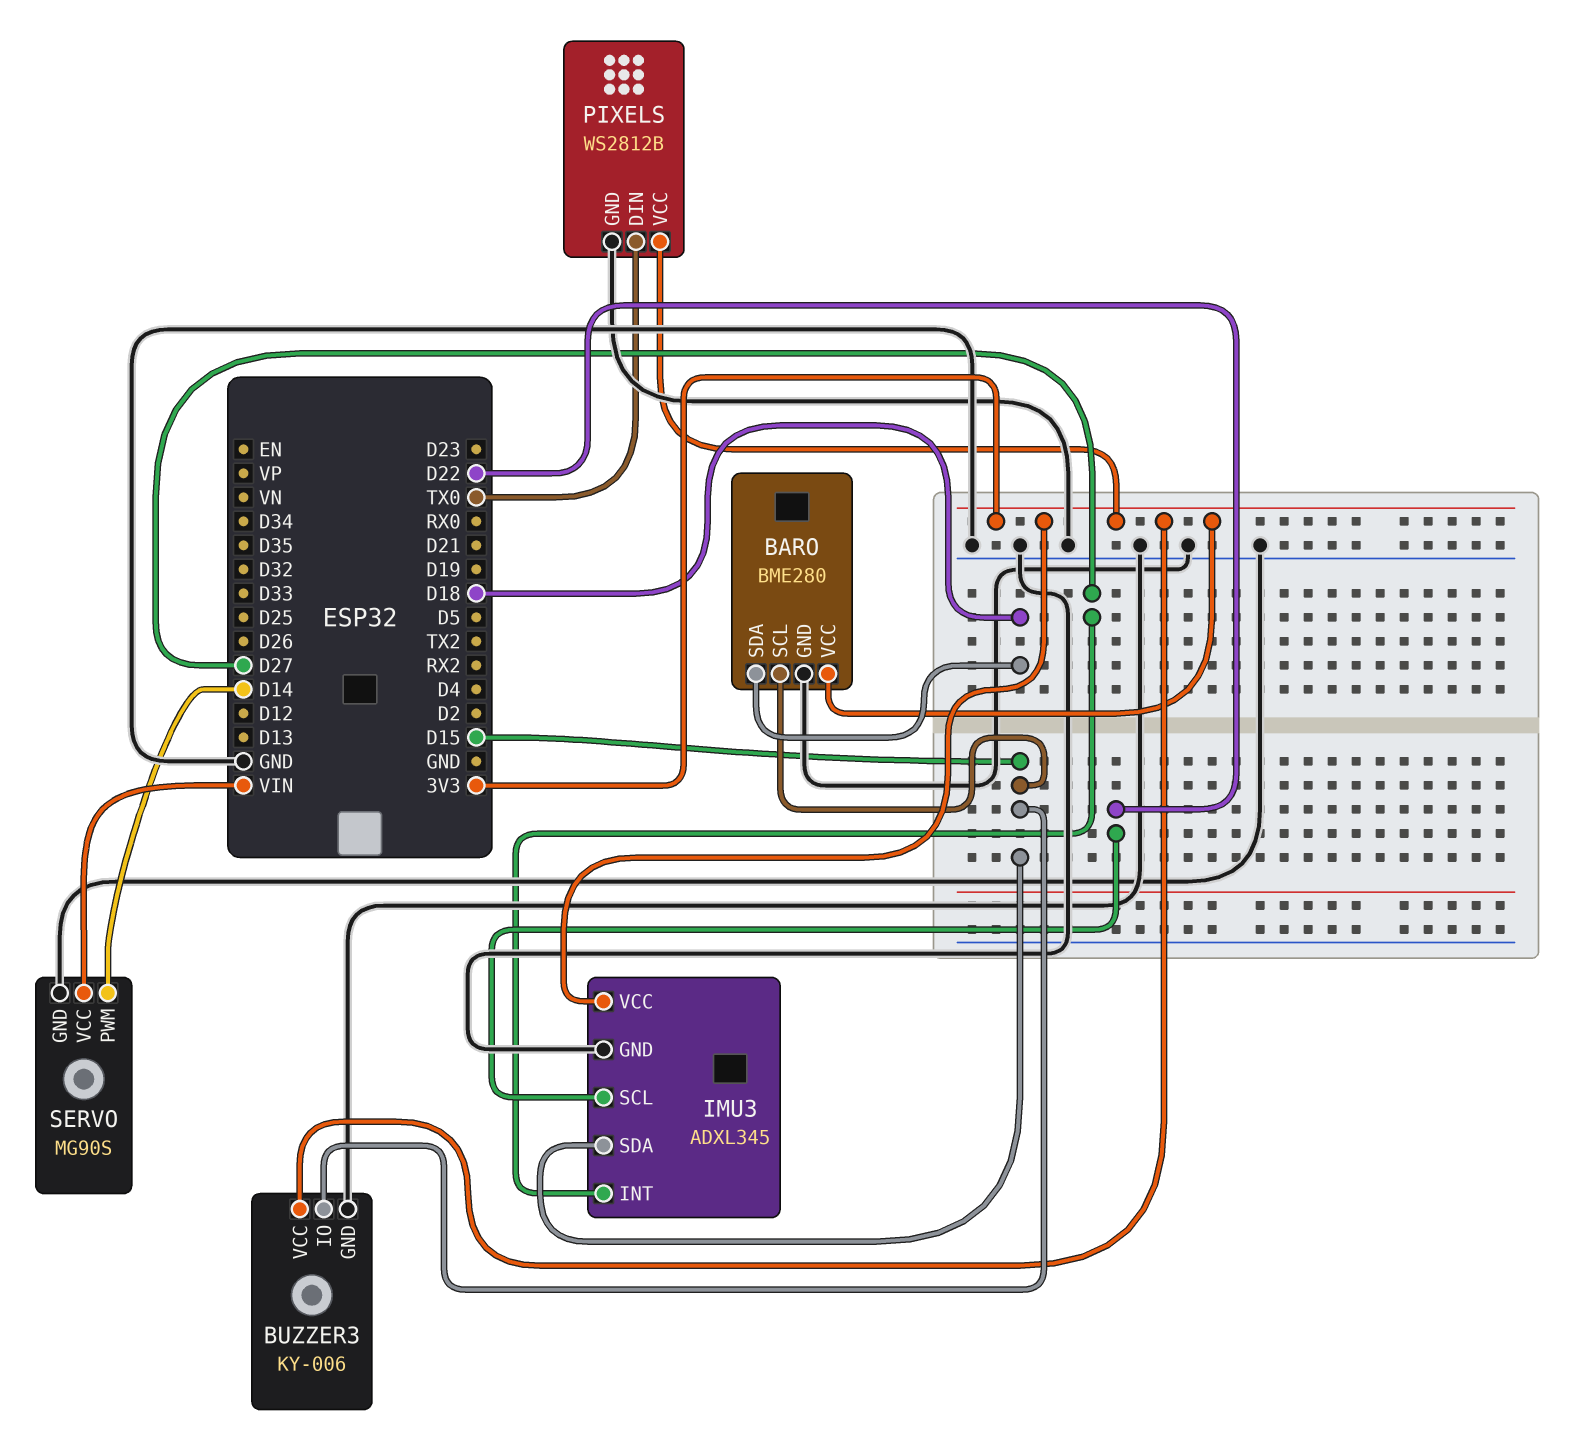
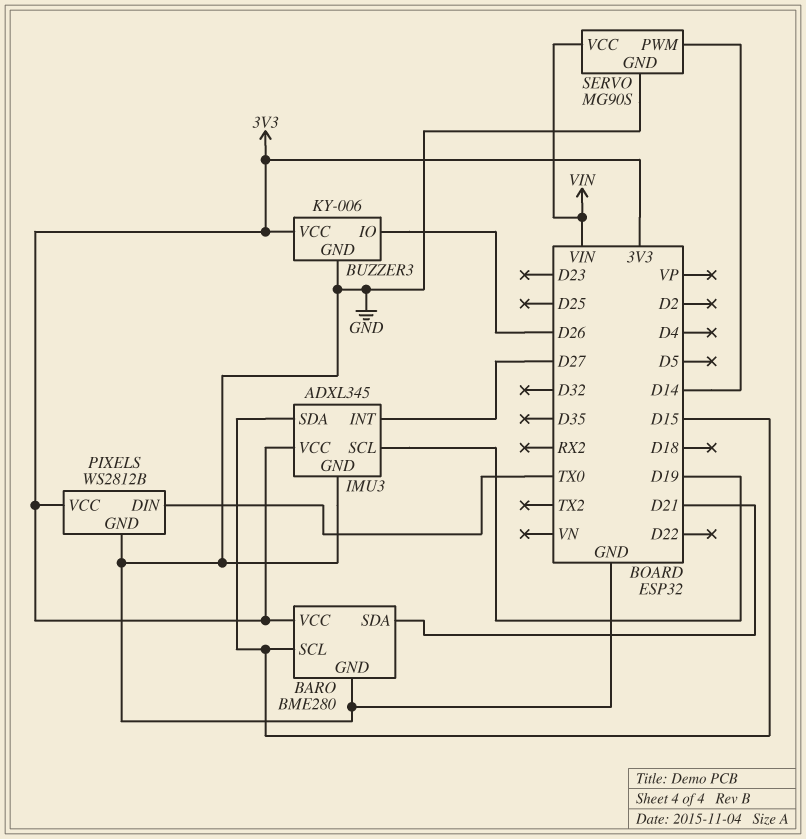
BARO pin SDA: D18 -> D21
BUZZER3 pin IO: D15 -> D26
IMU3 pin SCL: D22 -> D19

